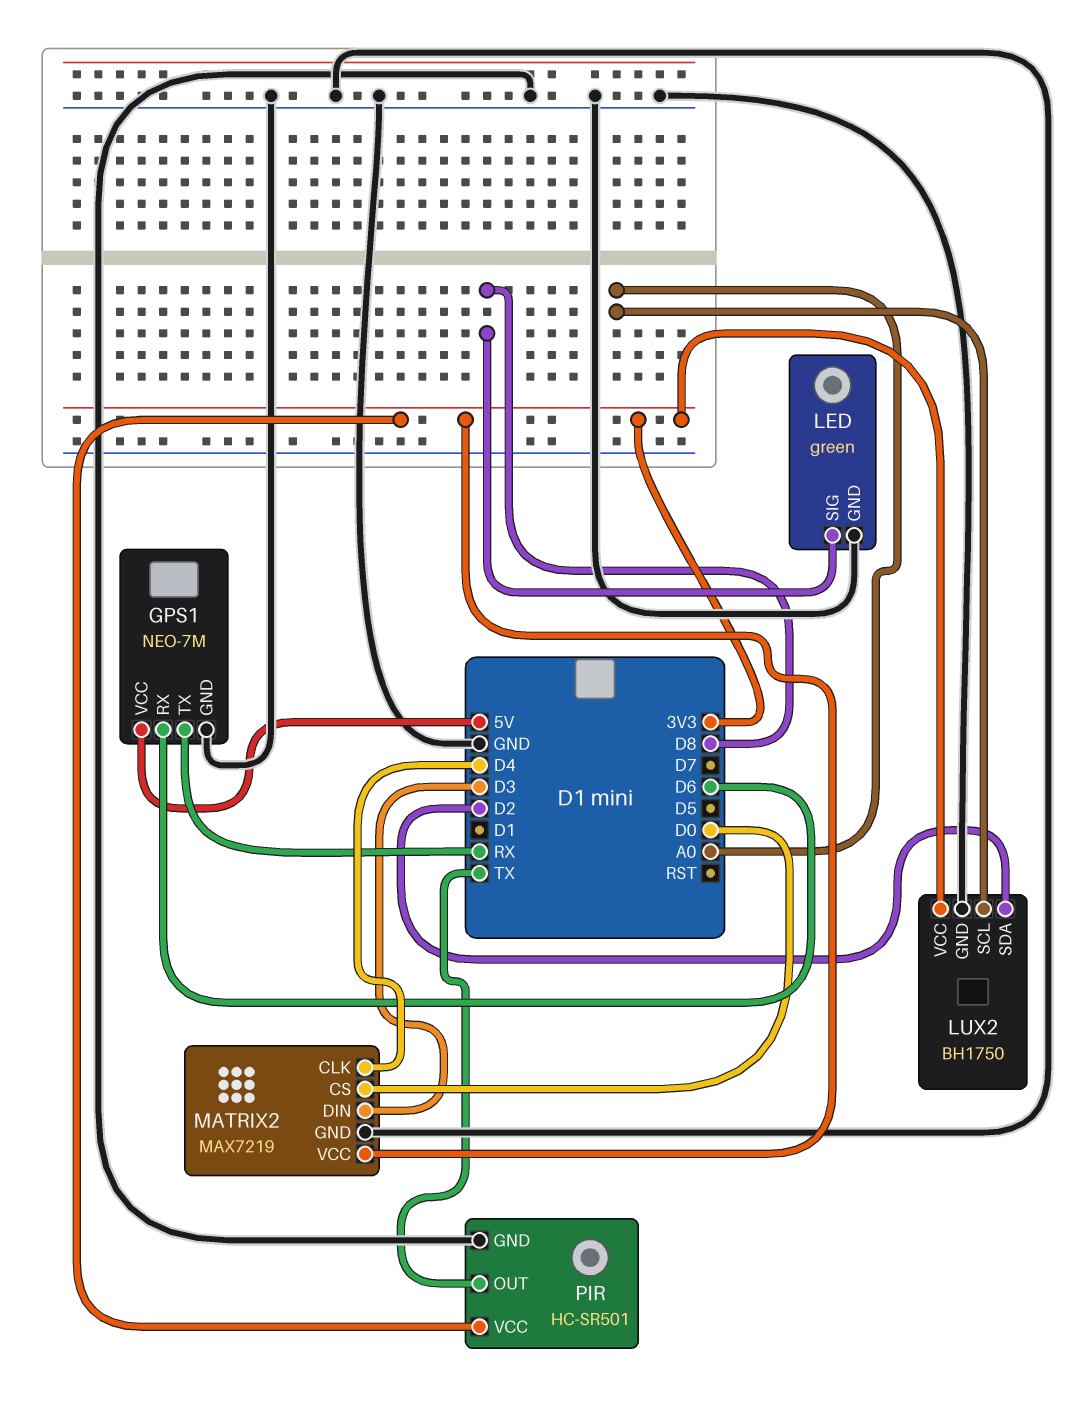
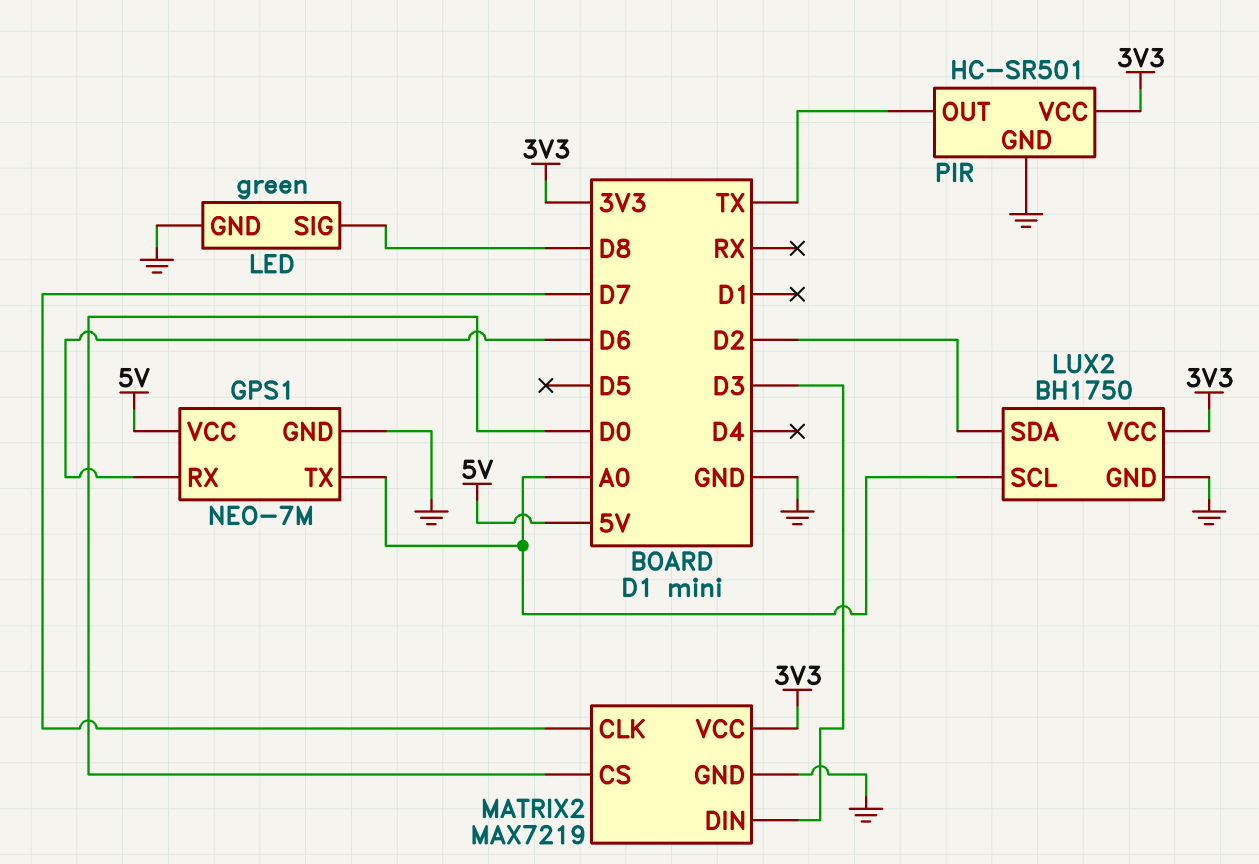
GPS1 pin TX: RX -> A0
MATRIX2 pin CLK: D4 -> D7

